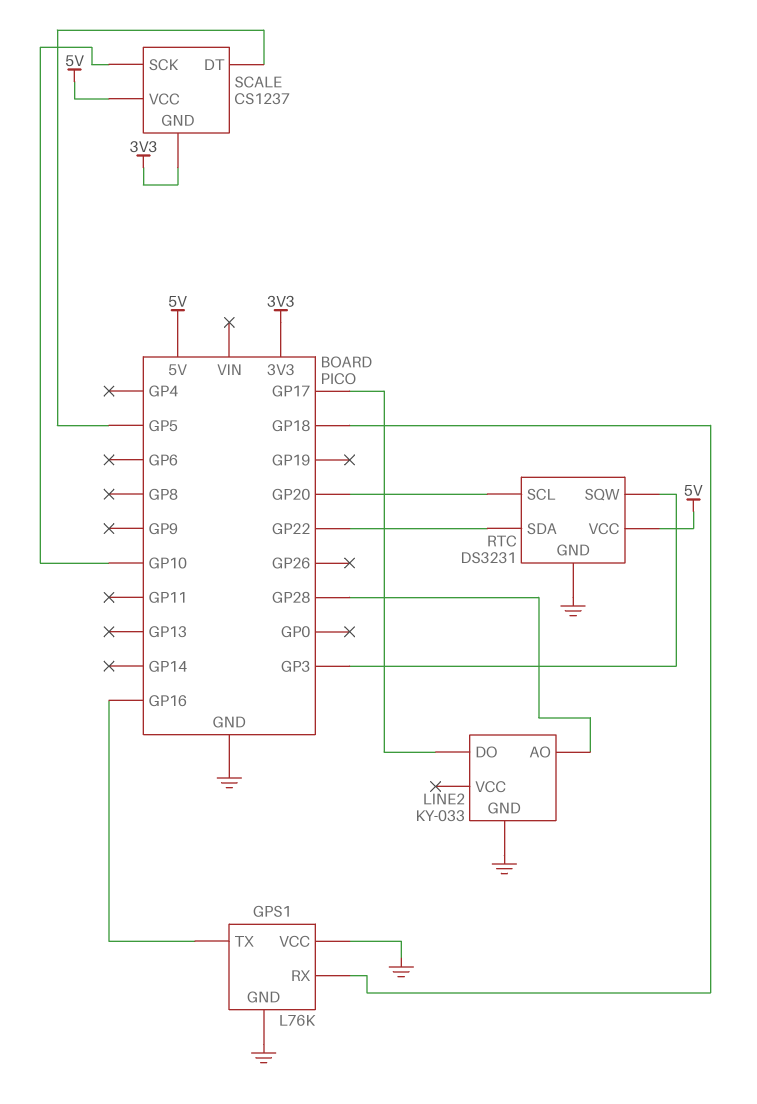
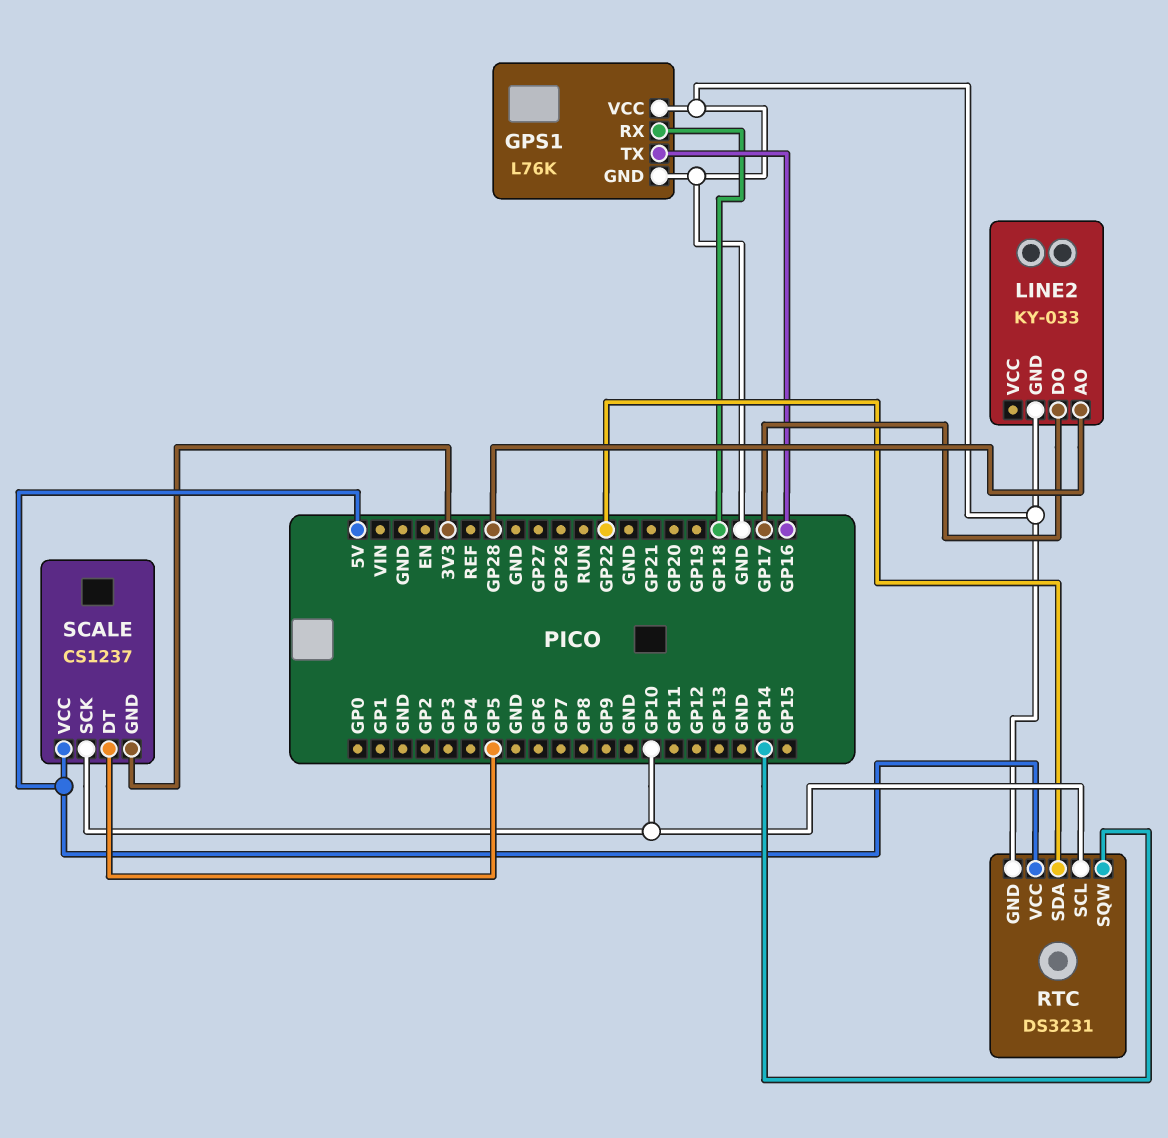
RTC pin SCL: GP20 -> GP10
RTC pin SQW: GP3 -> GP14

